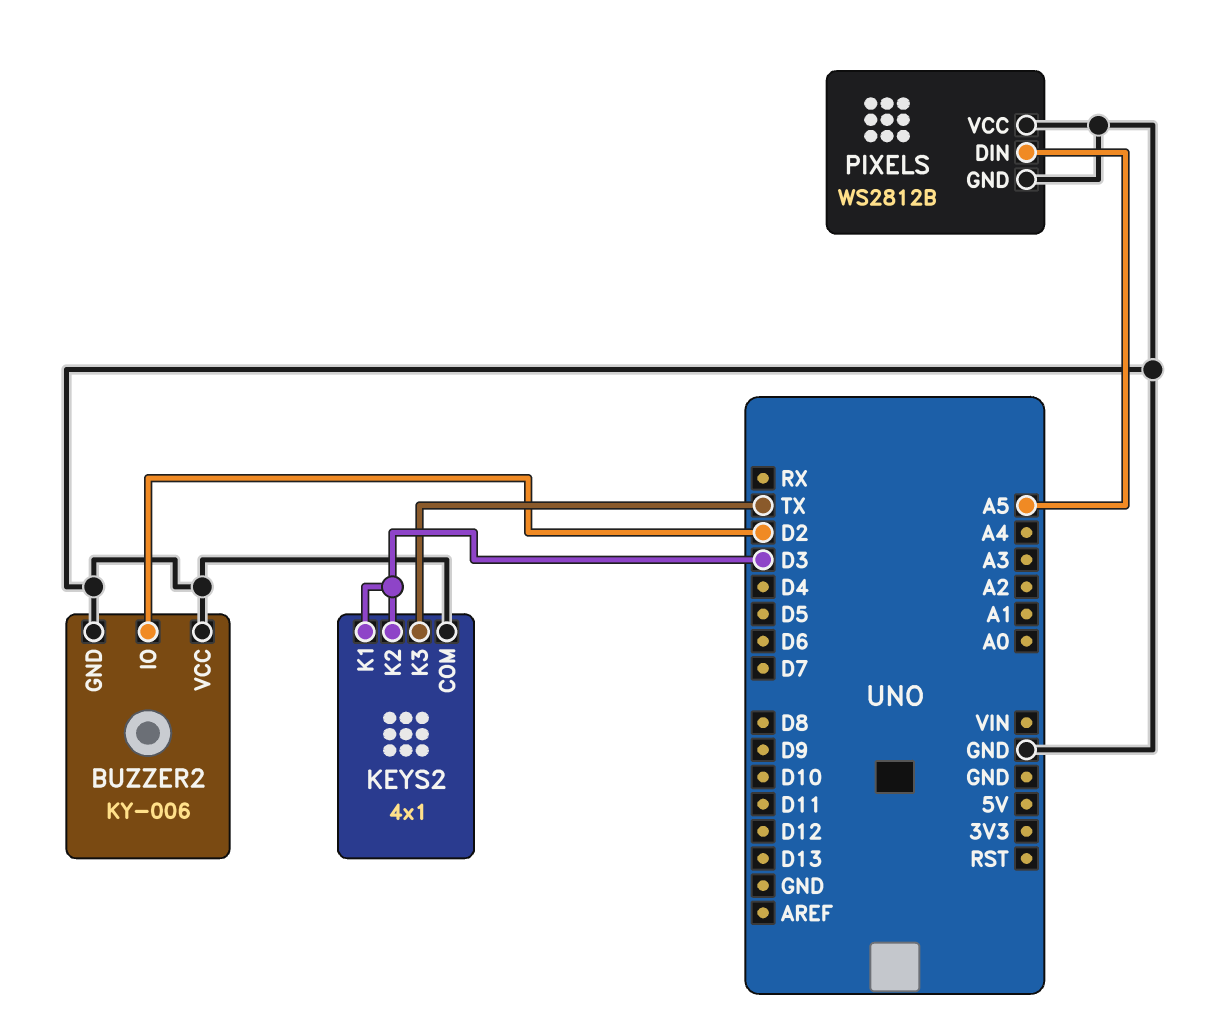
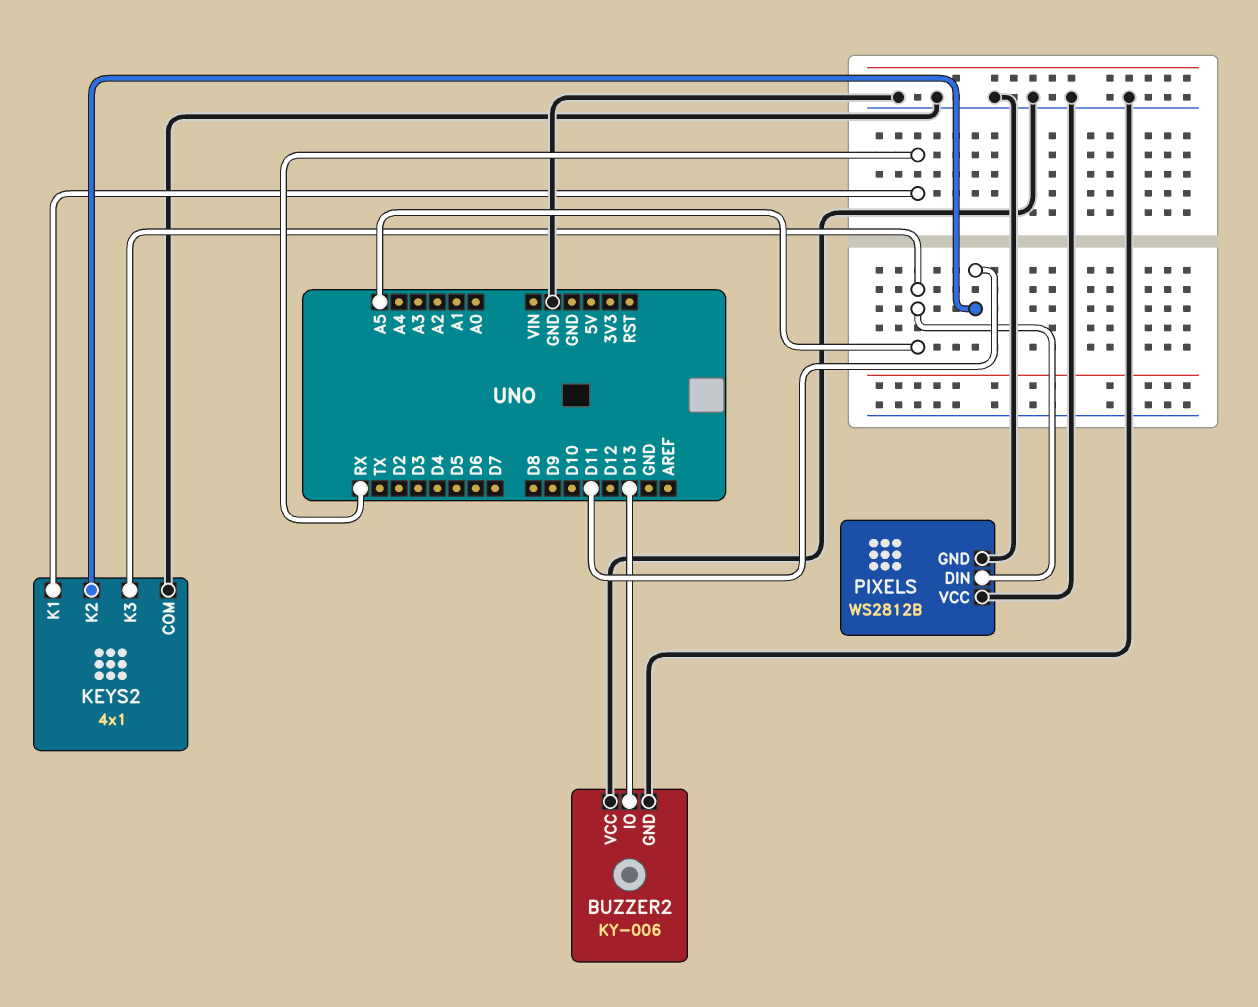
BUZZER2 pin IO: D2 -> D13
KEYS2 pin K1: D3 -> RX
KEYS2 pin K2: D3 -> D11
KEYS2 pin K3: TX -> A5

